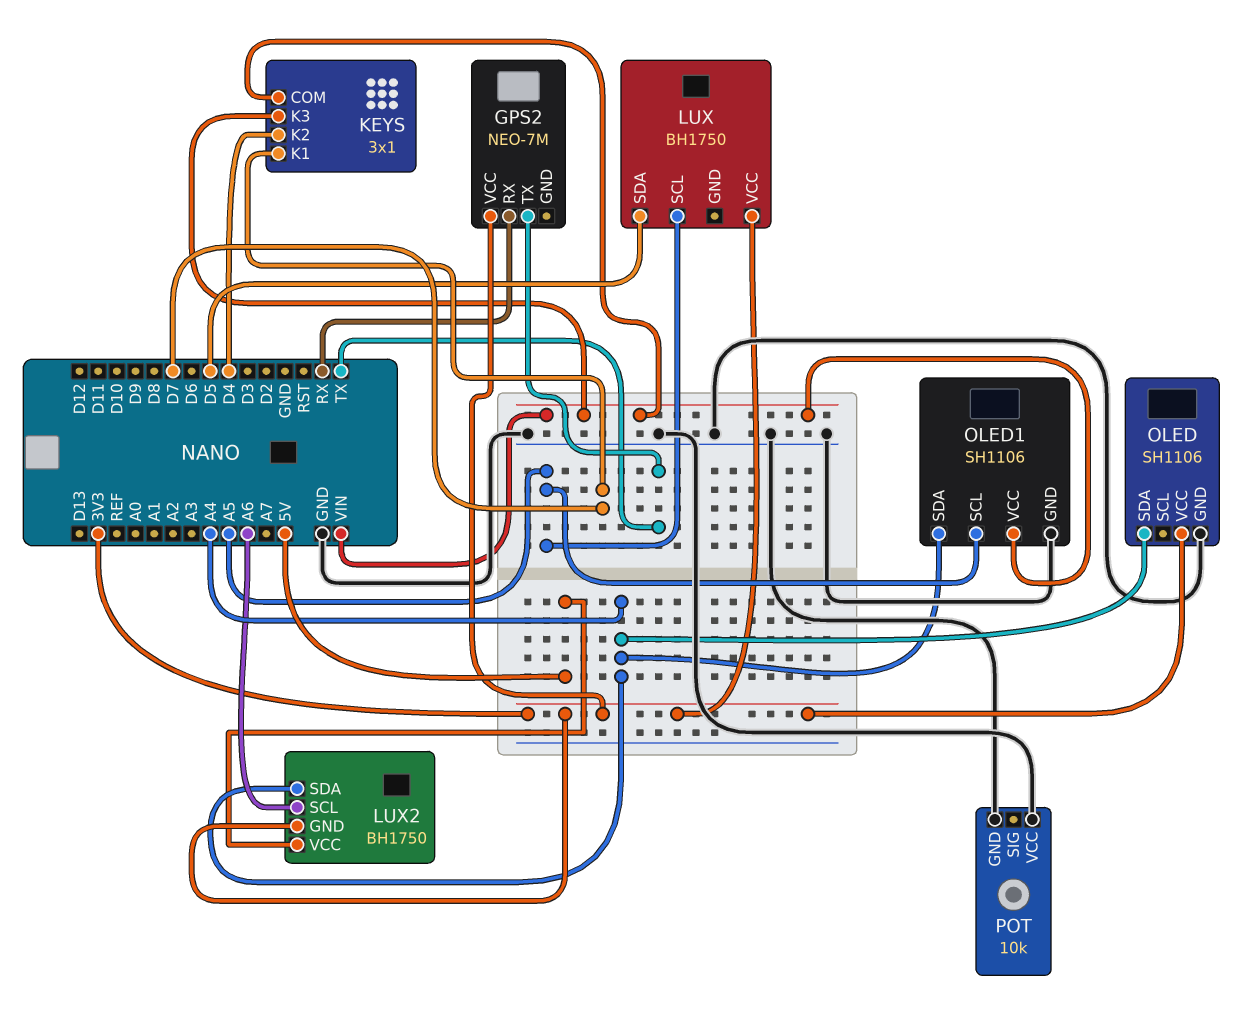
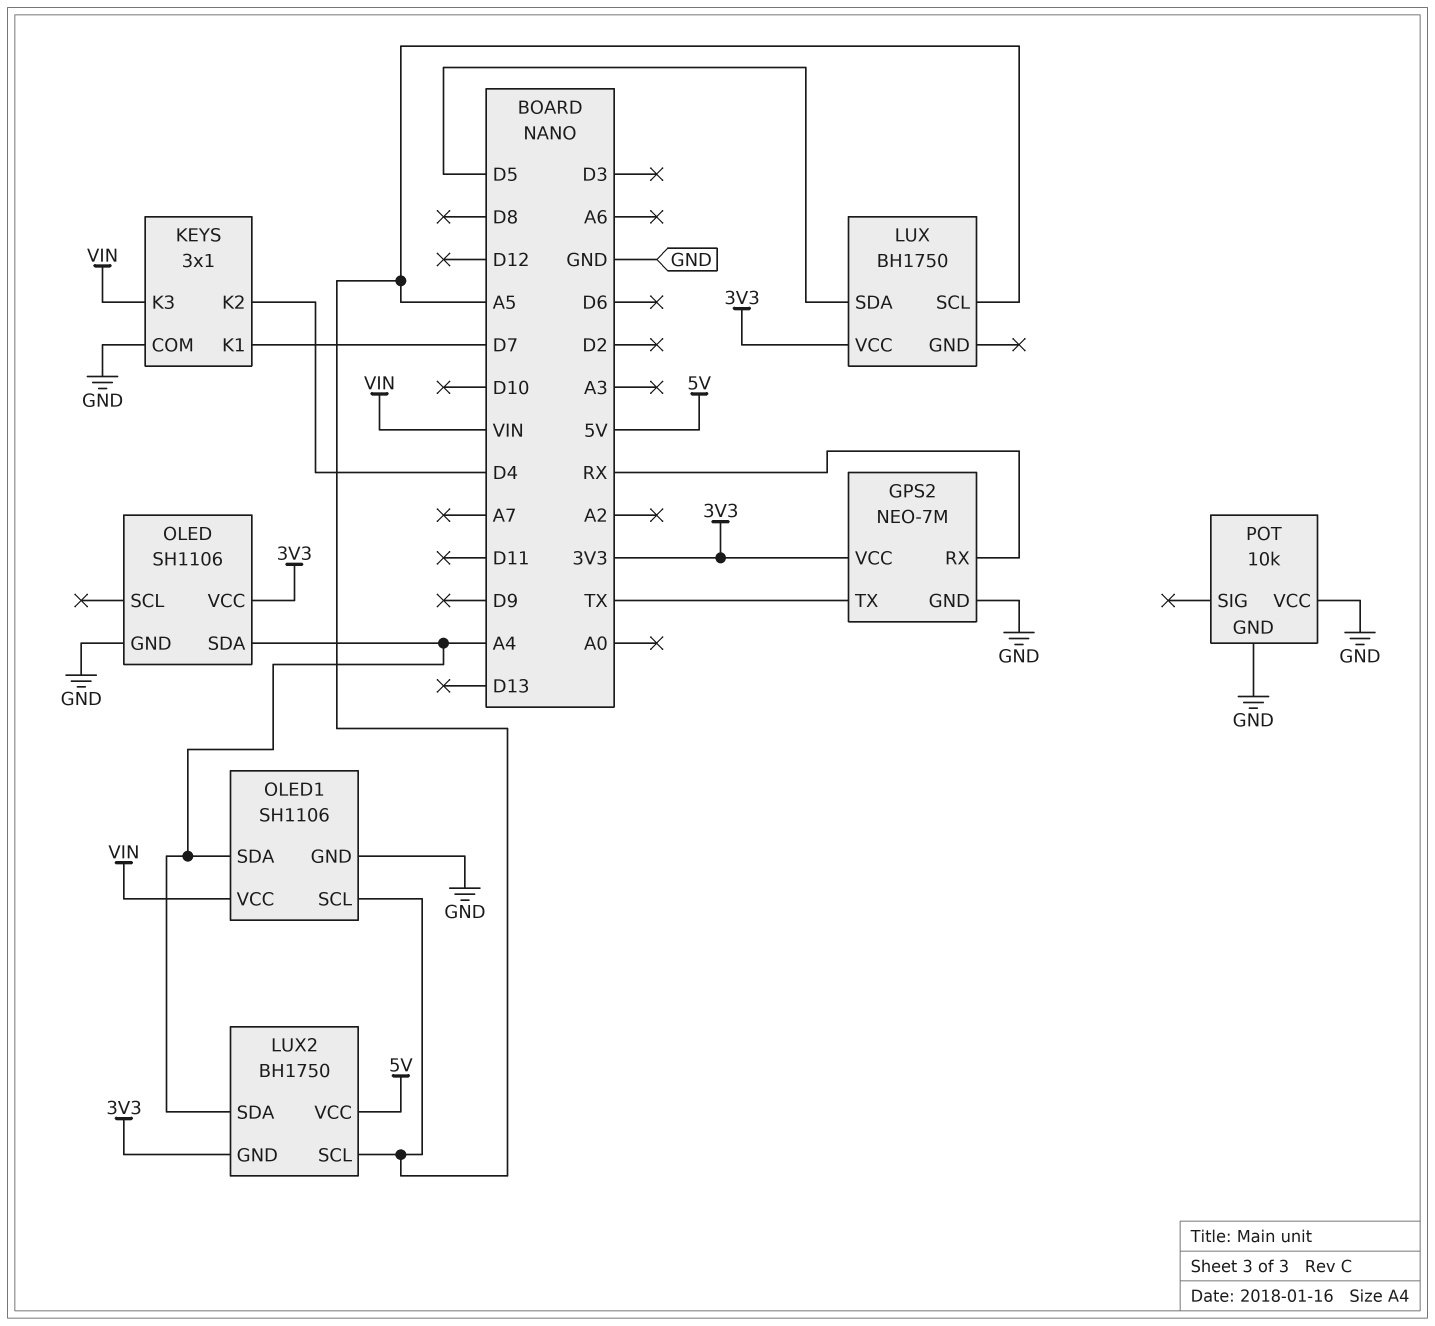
GPS2 pin GND: none -> GND
KEYS pin COM: VIN -> GND
LUX2 pin SCL: A6 -> A5

